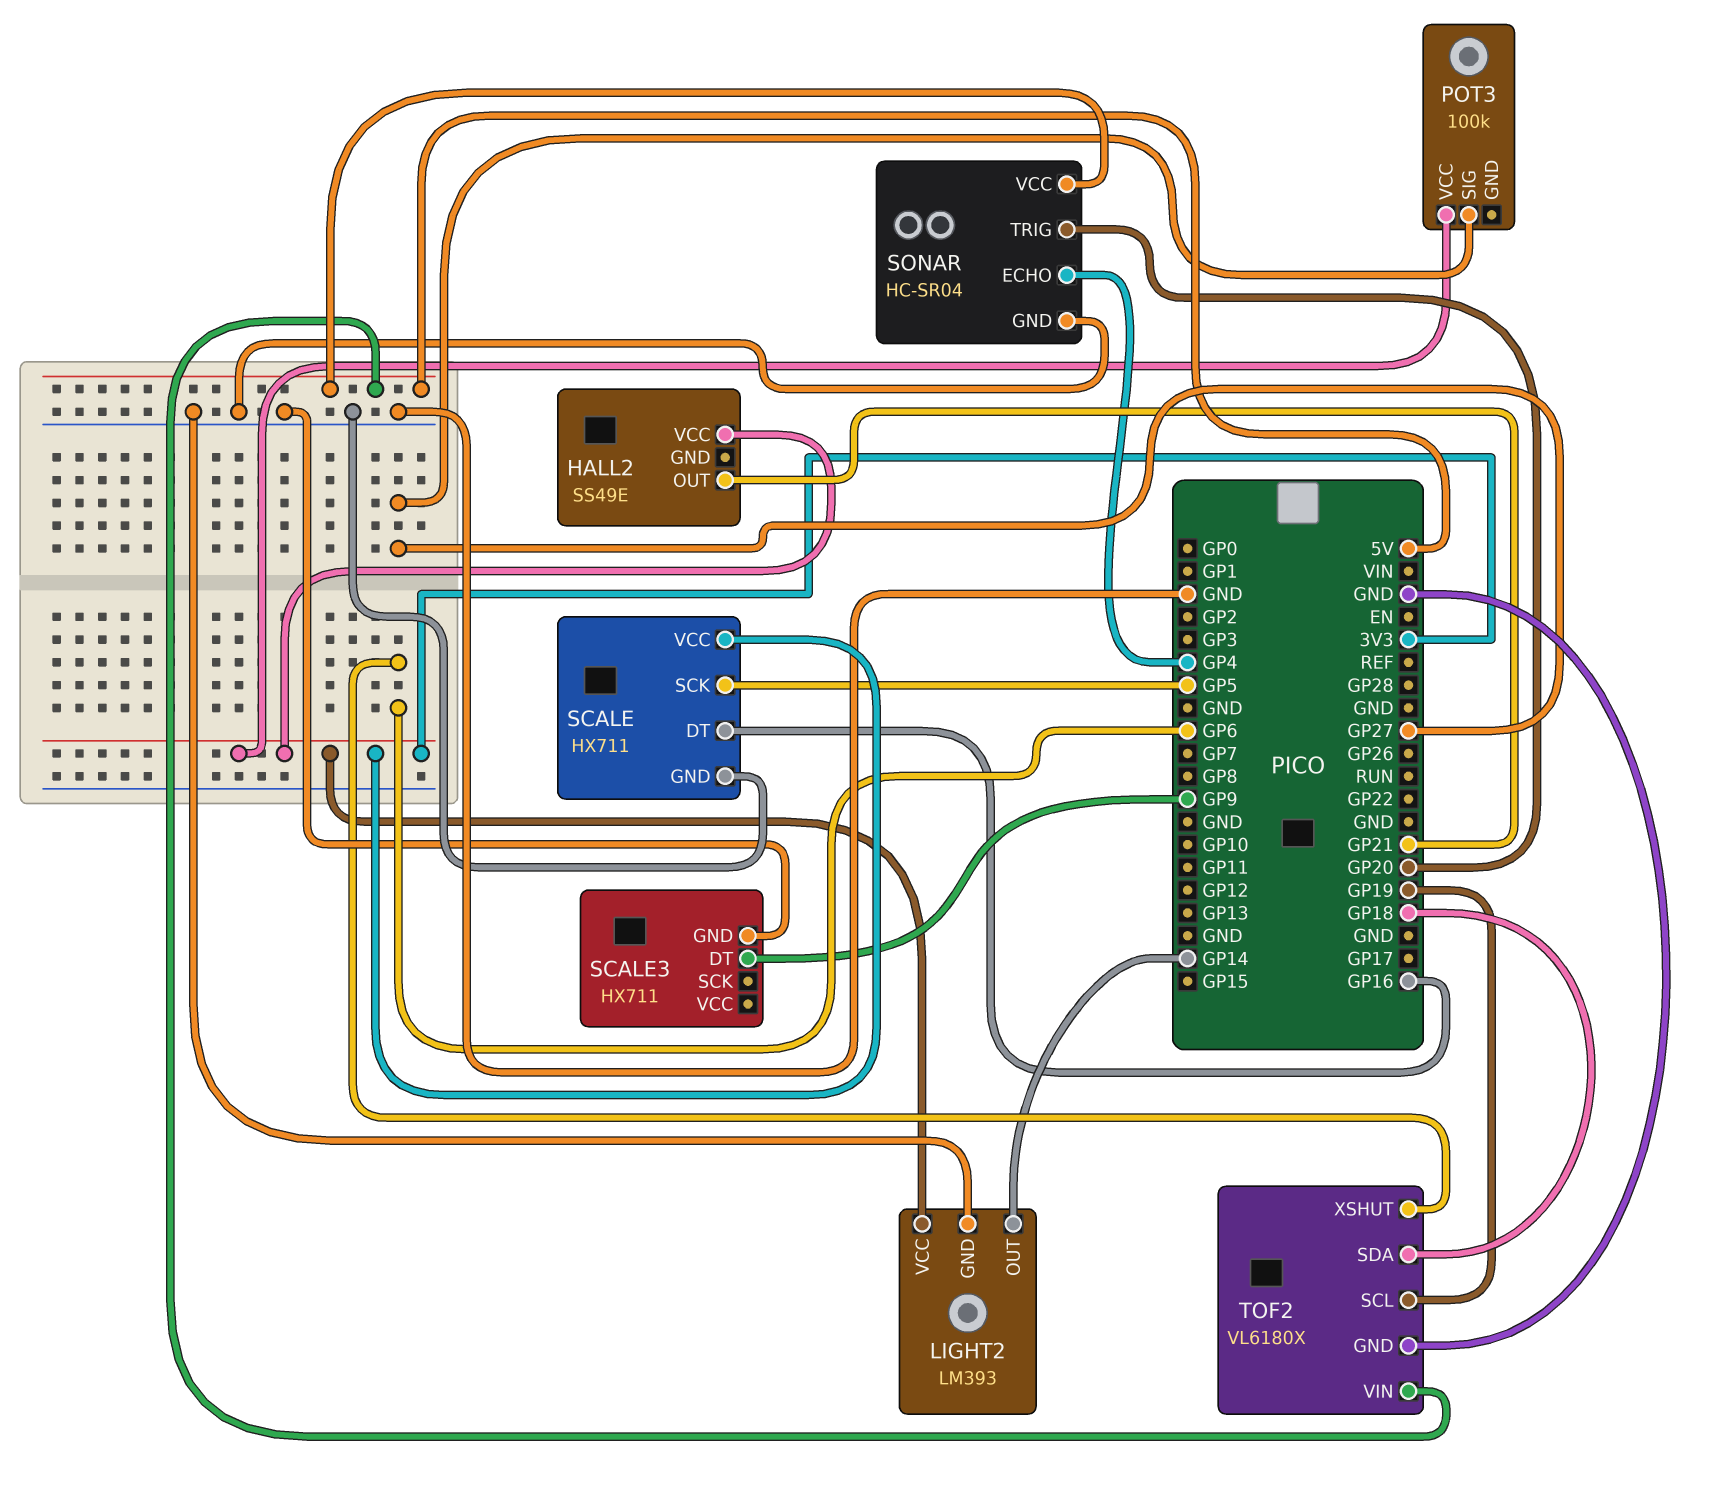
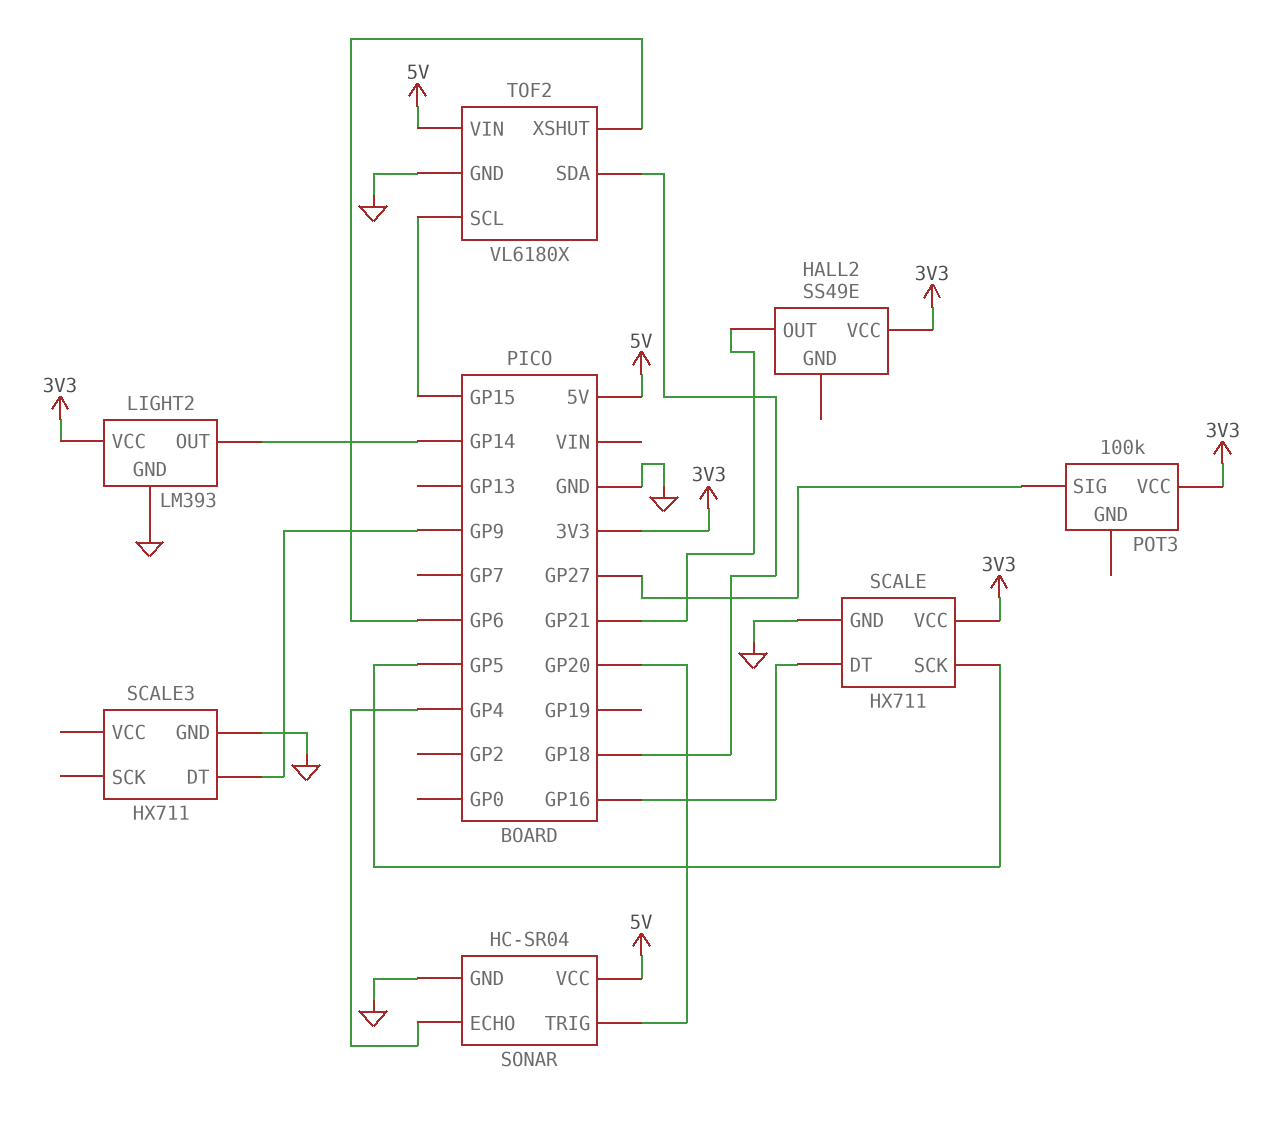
TOF2 pin SCL: GP19 -> GP15

